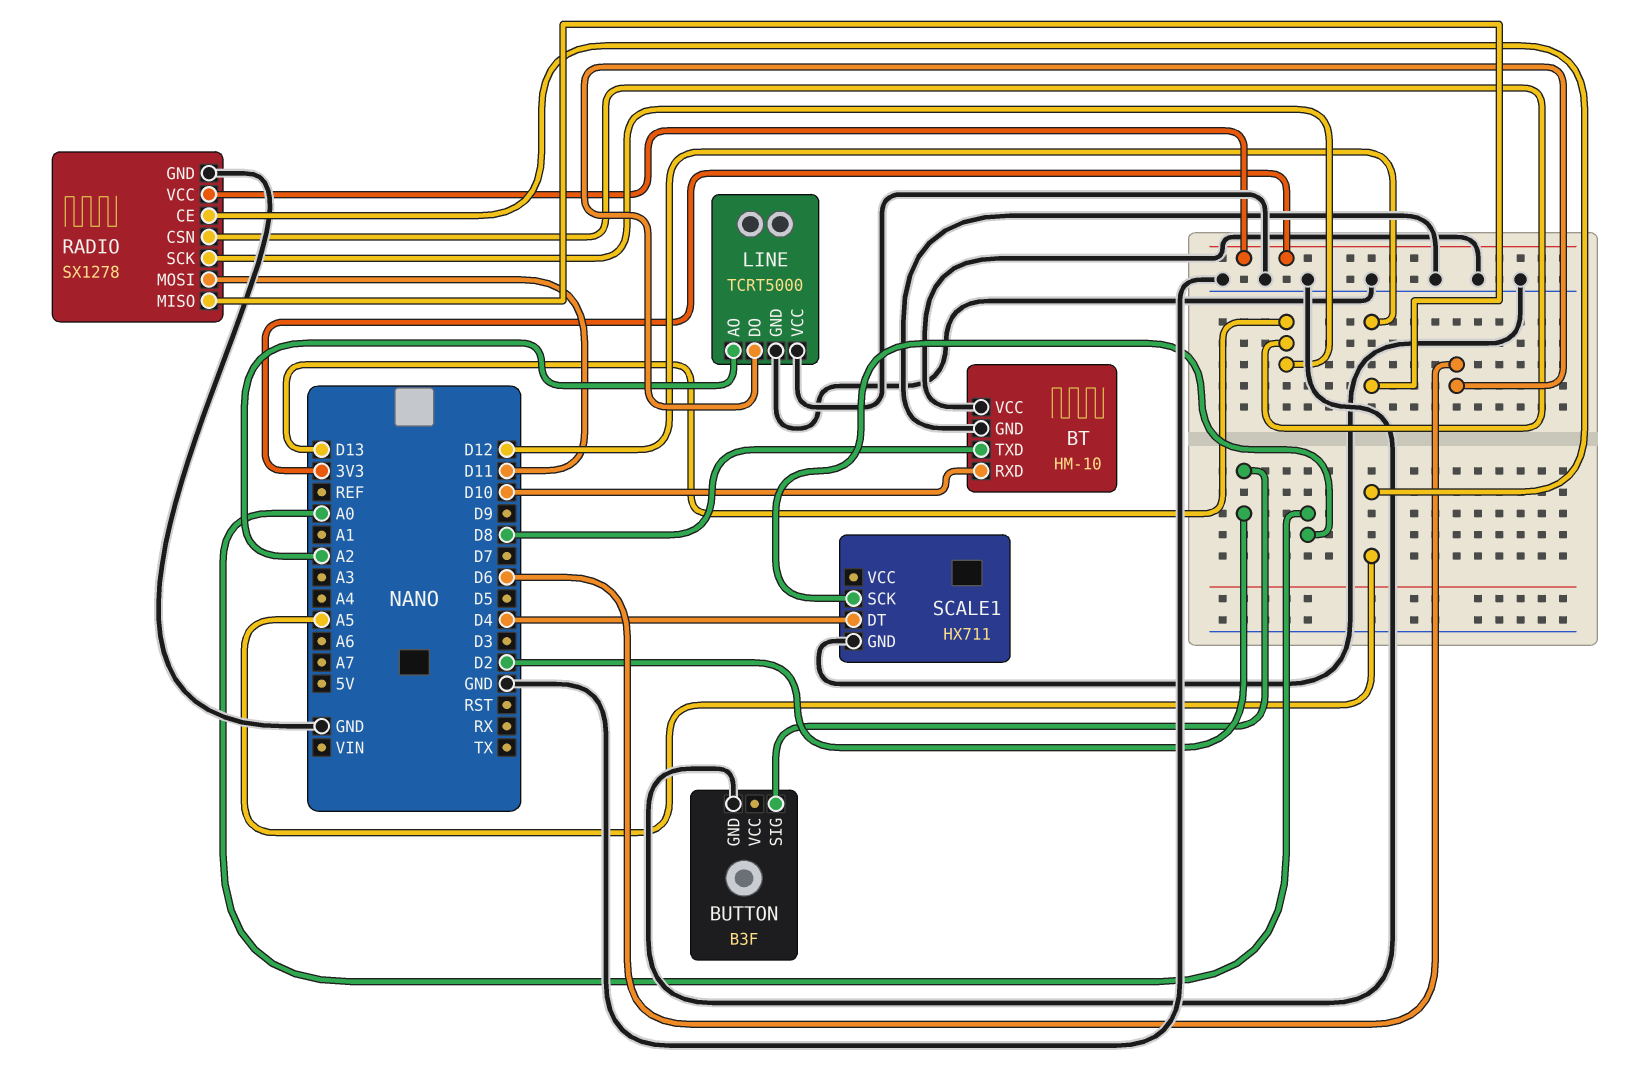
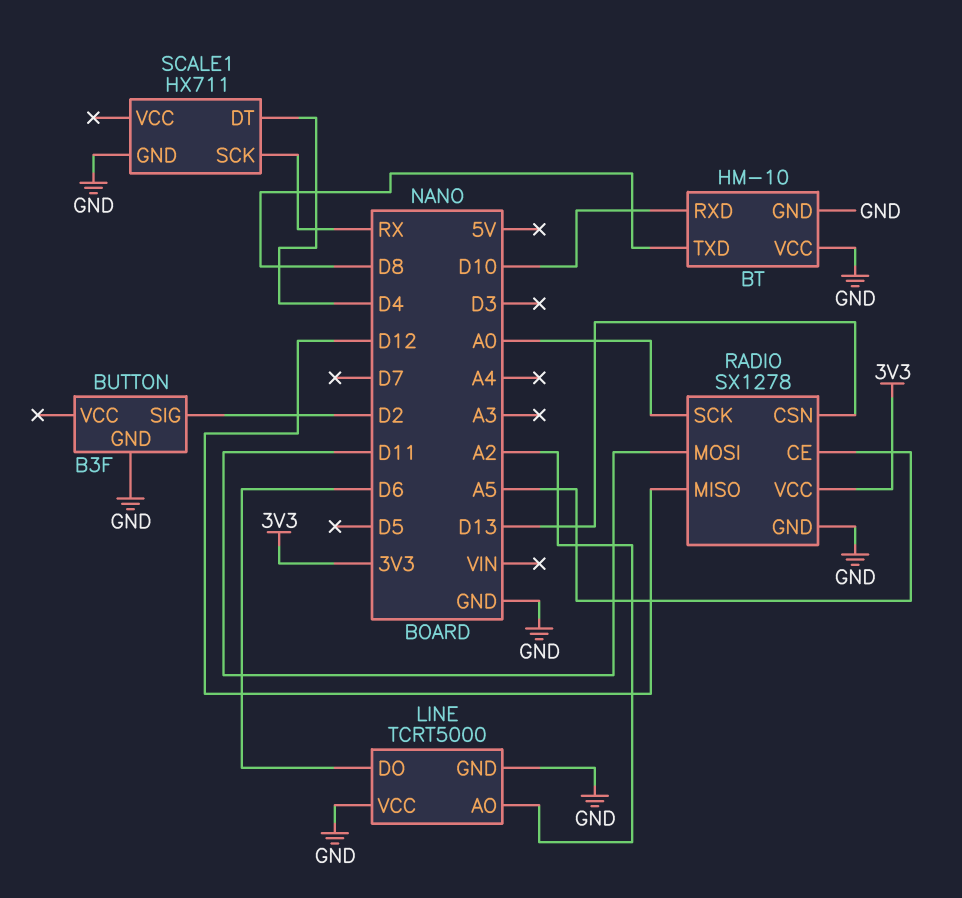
RADIO pin SCK: D13 -> A0
SCALE1 pin SCK: A0 -> RX

